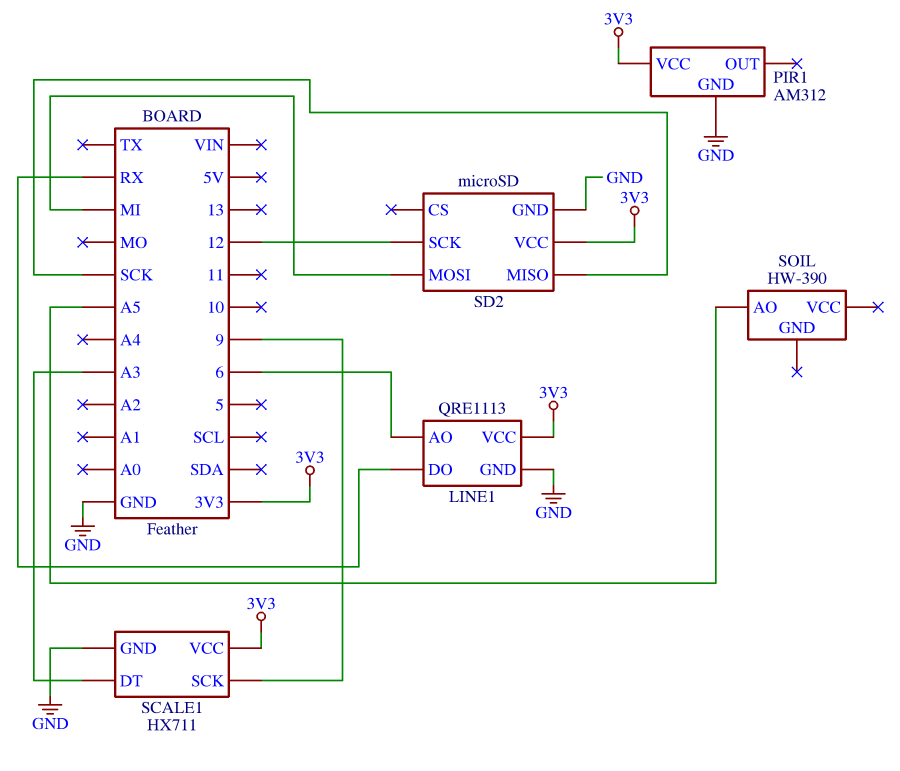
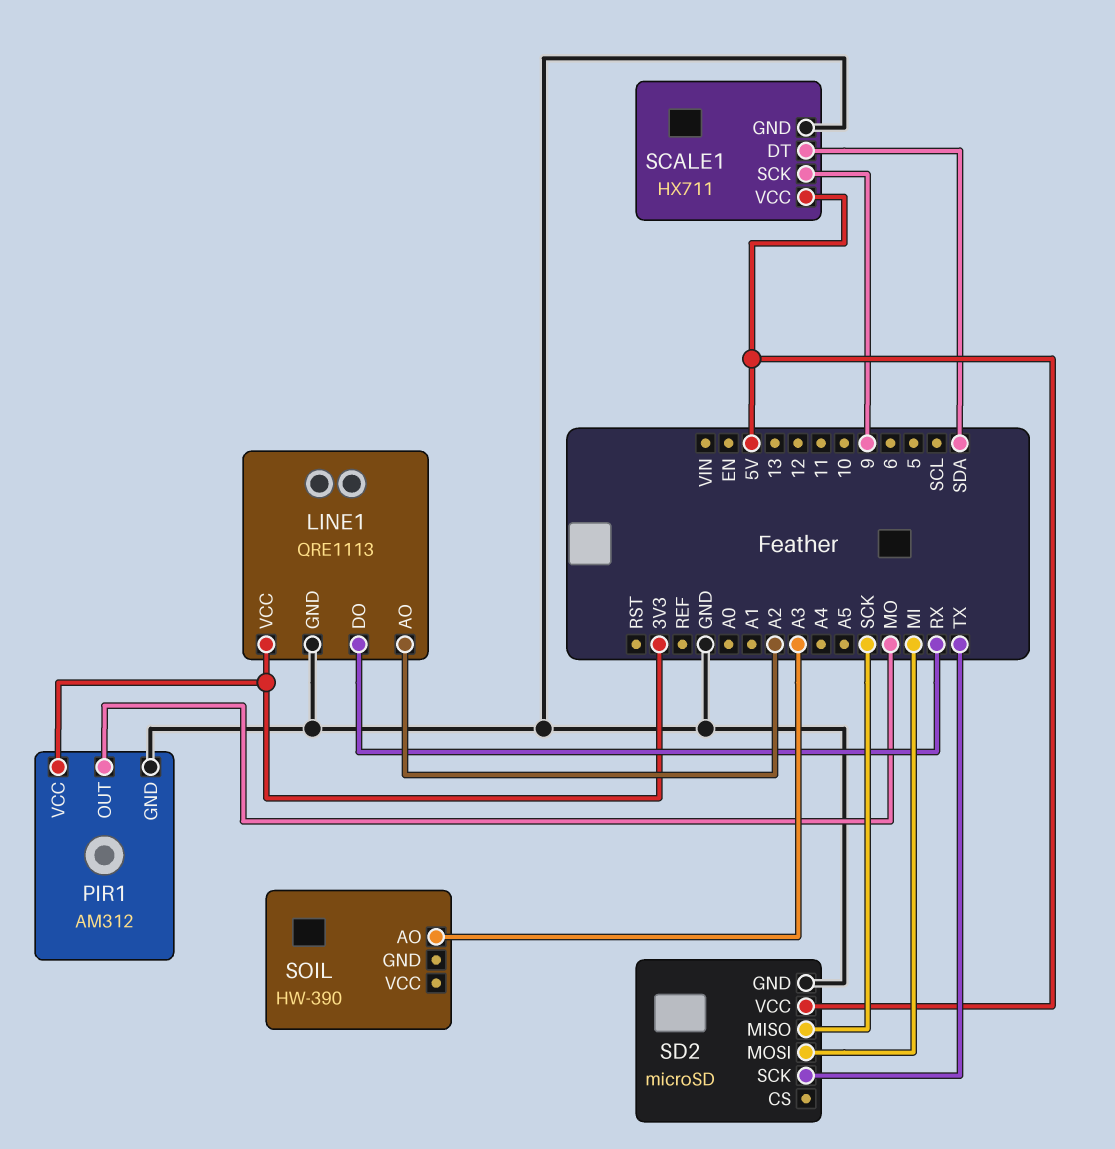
LINE1 pin AO: 6 -> A2
PIR1 pin OUT: none -> MO
SCALE1 pin DT: A3 -> SDA
SCALE1 pin VCC: 3V3 -> 5V
SD2 pin SCK: 12 -> TX
SD2 pin VCC: 3V3 -> 5V
SOIL pin AO: A5 -> A3

